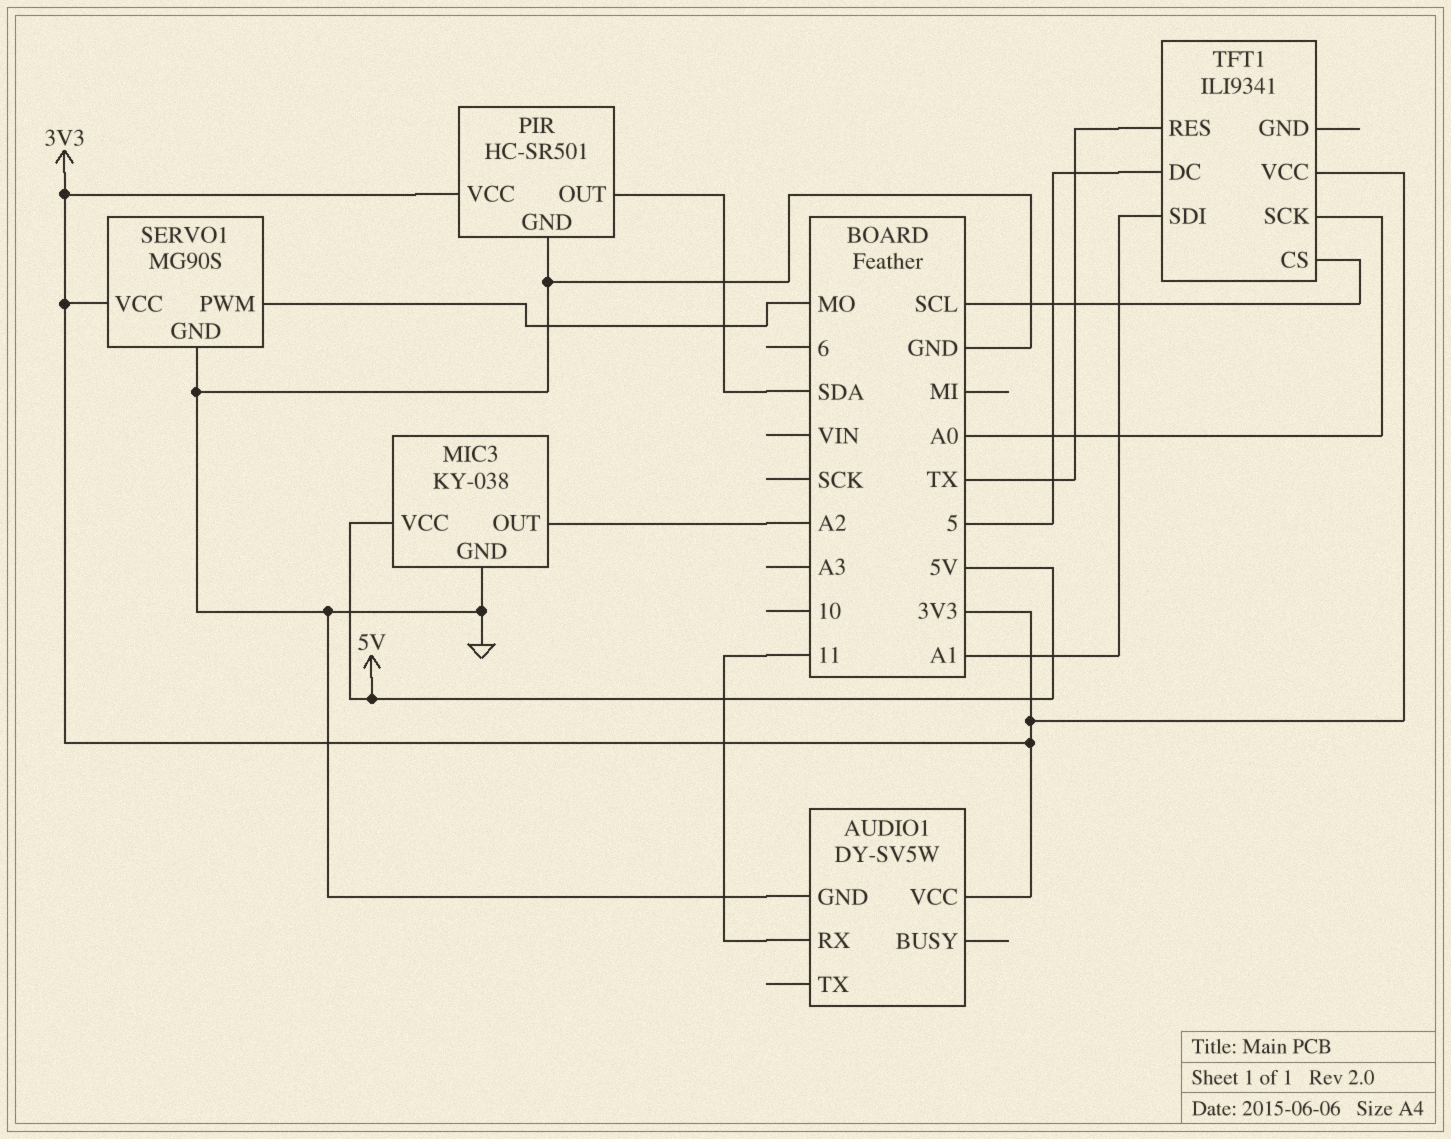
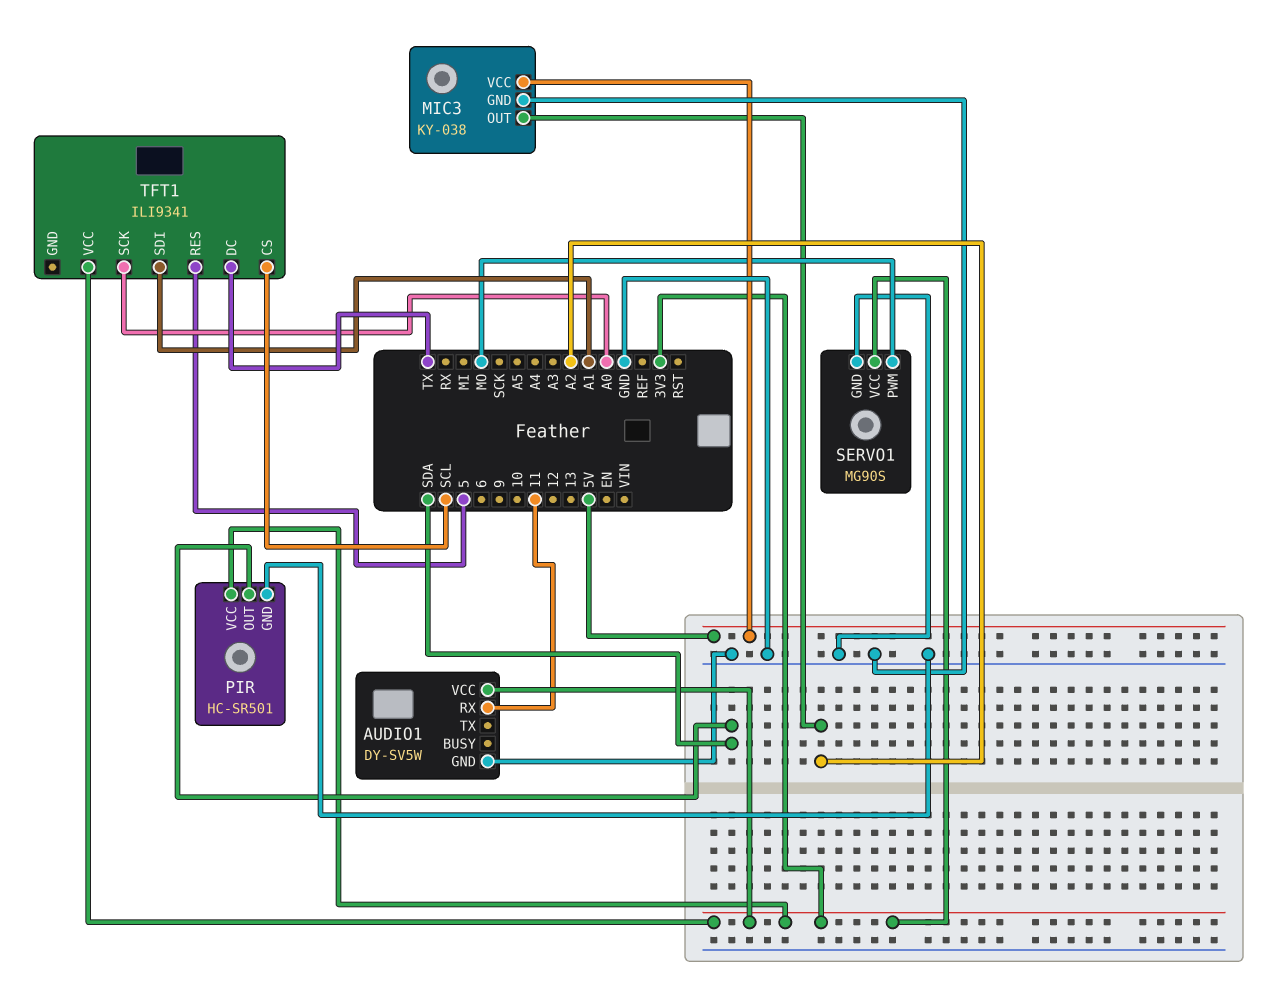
TFT1 pin DC: 5 -> TX
TFT1 pin RES: TX -> 5

